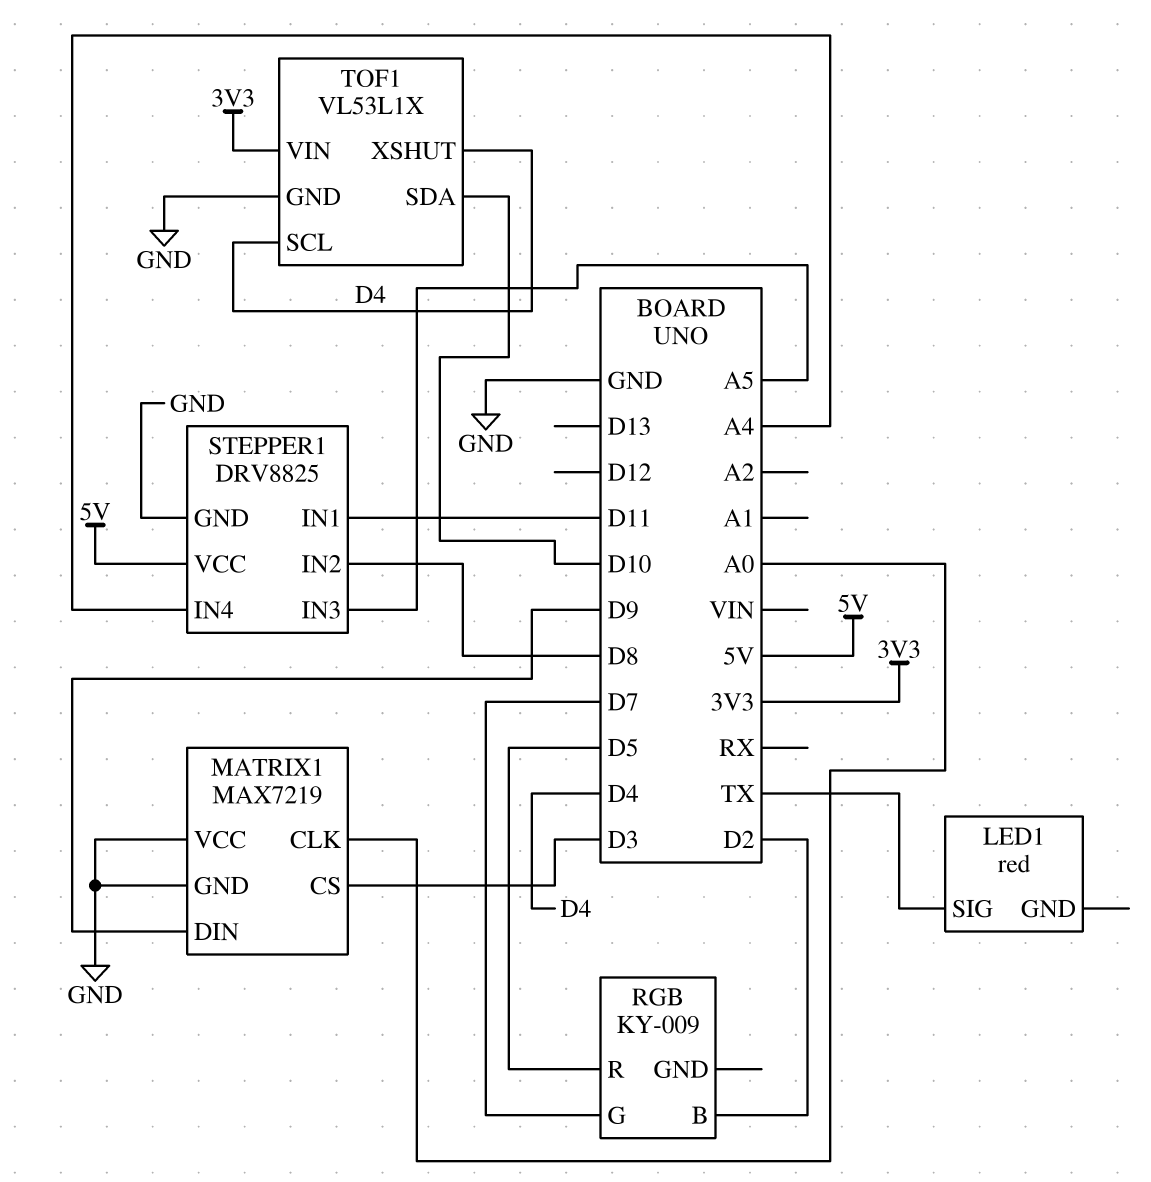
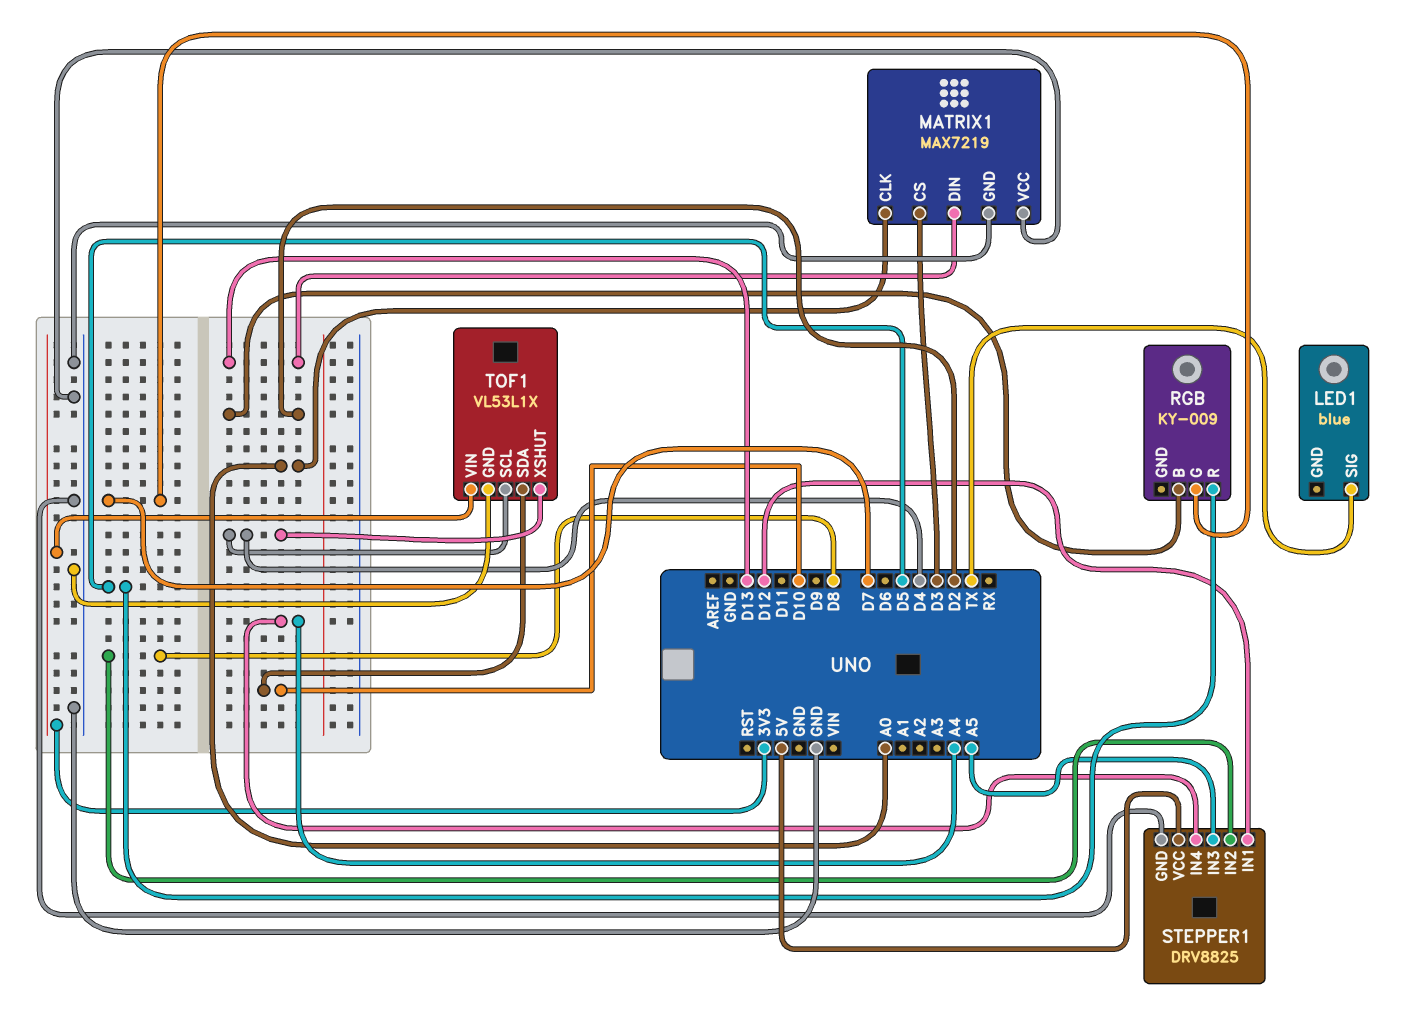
LED1: red -> blue
MATRIX1 pin DIN: D9 -> D13
STEPPER1 pin IN1: D11 -> D12

